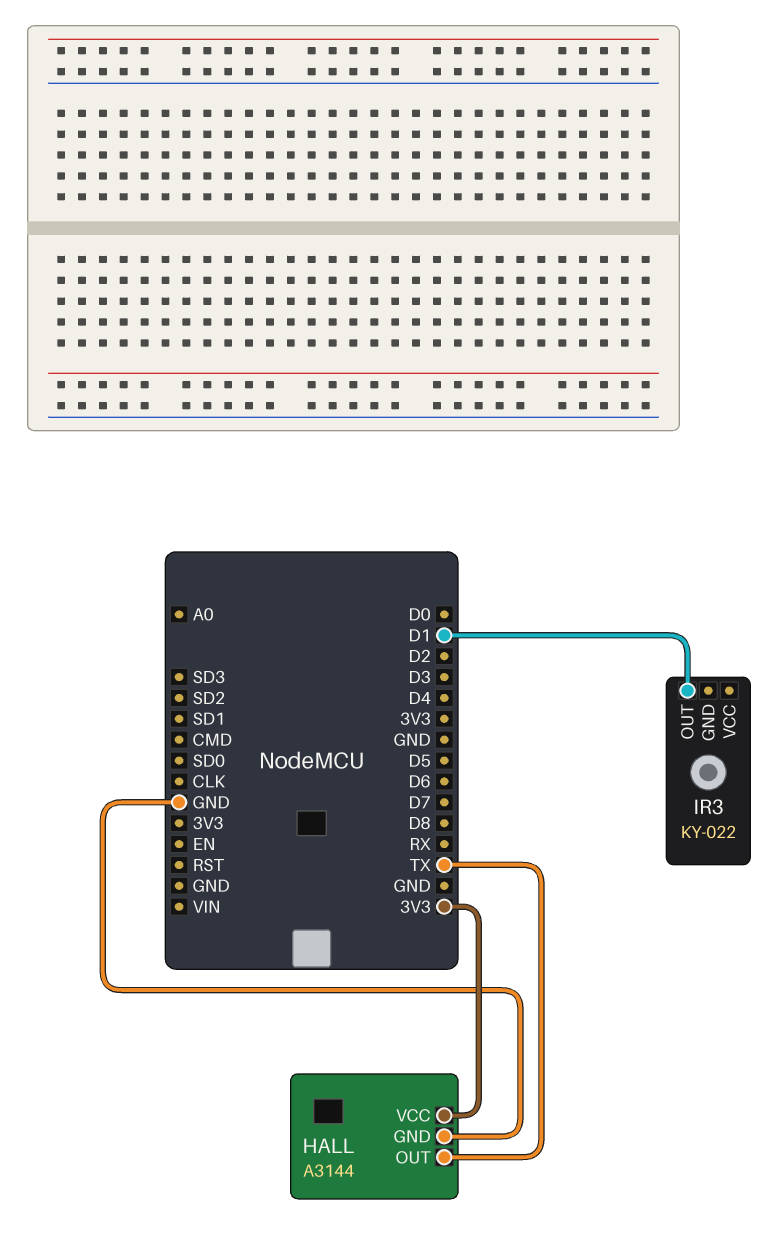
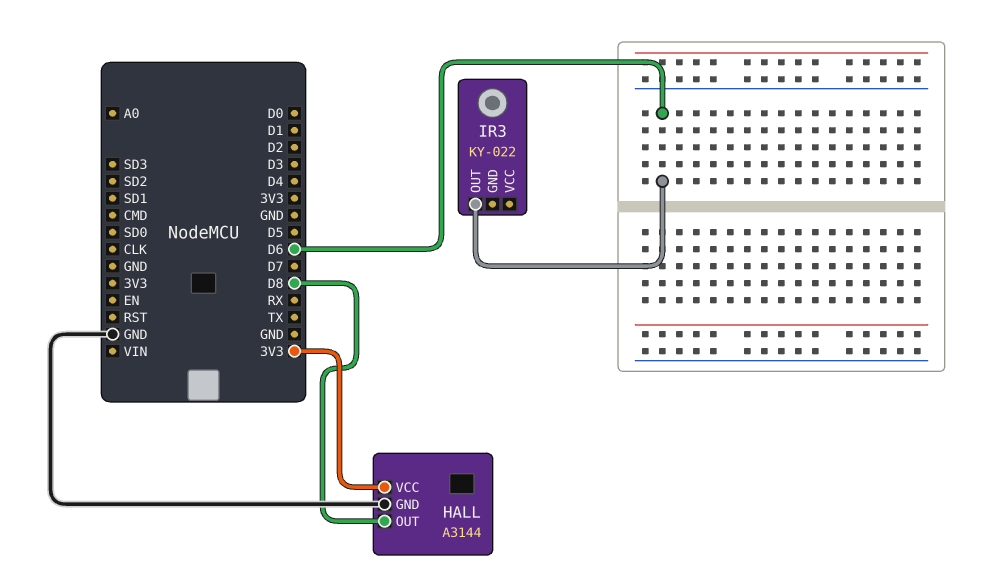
HALL pin OUT: TX -> D8
IR3 pin OUT: D1 -> D6

